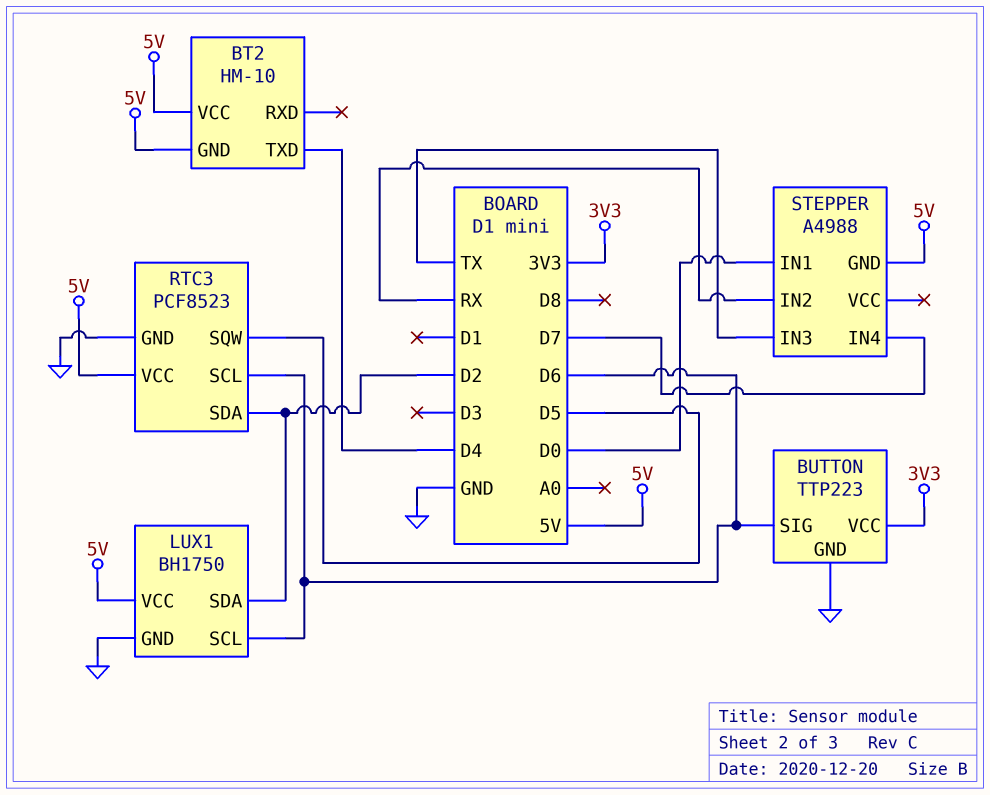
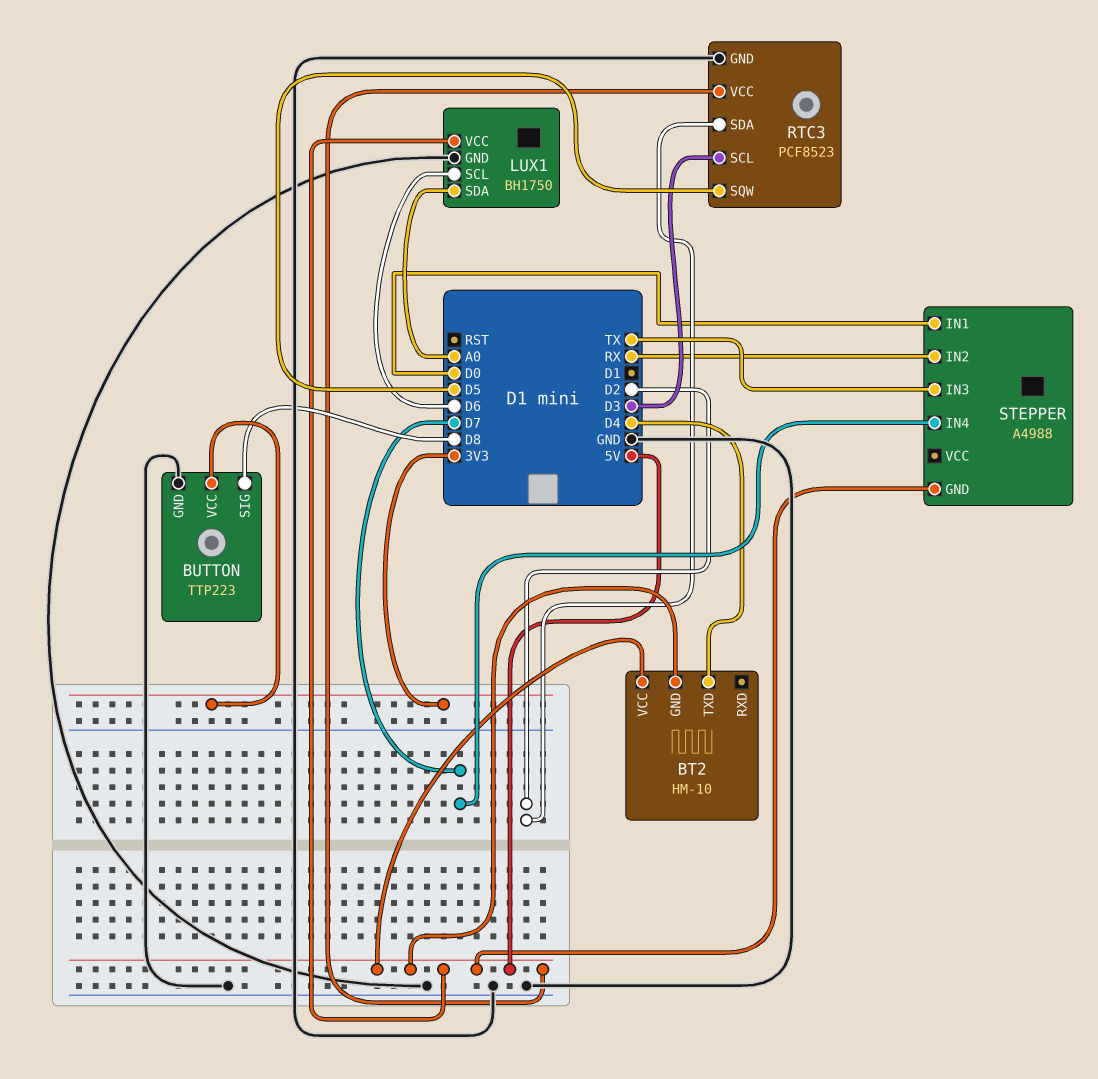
BUTTON pin SIG: D6 -> D8
LUX1 pin SDA: D2 -> A0
RTC3 pin SCL: D6 -> D3

